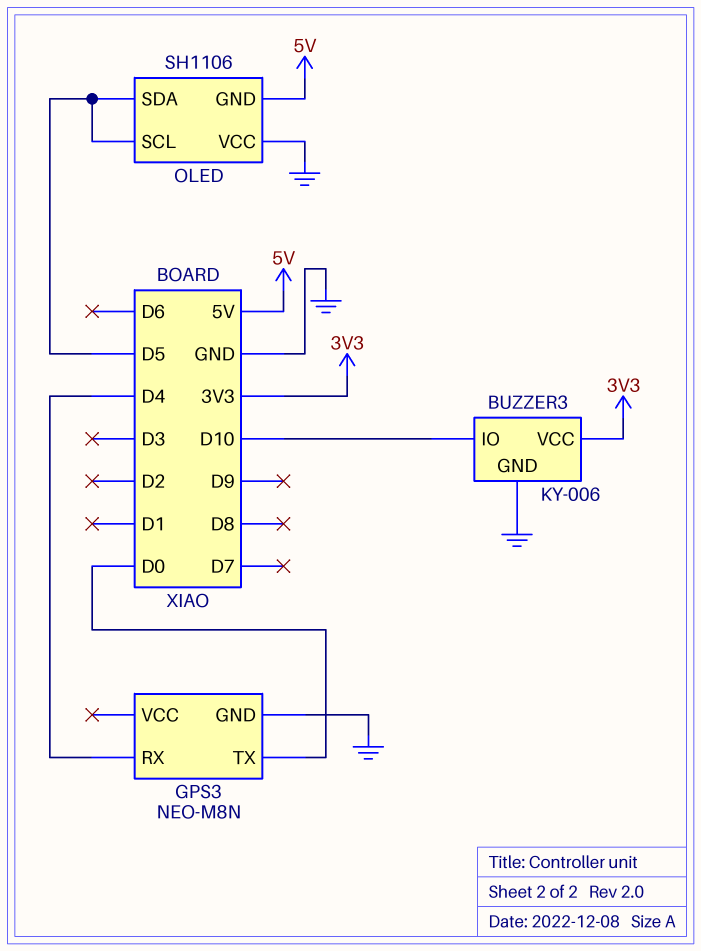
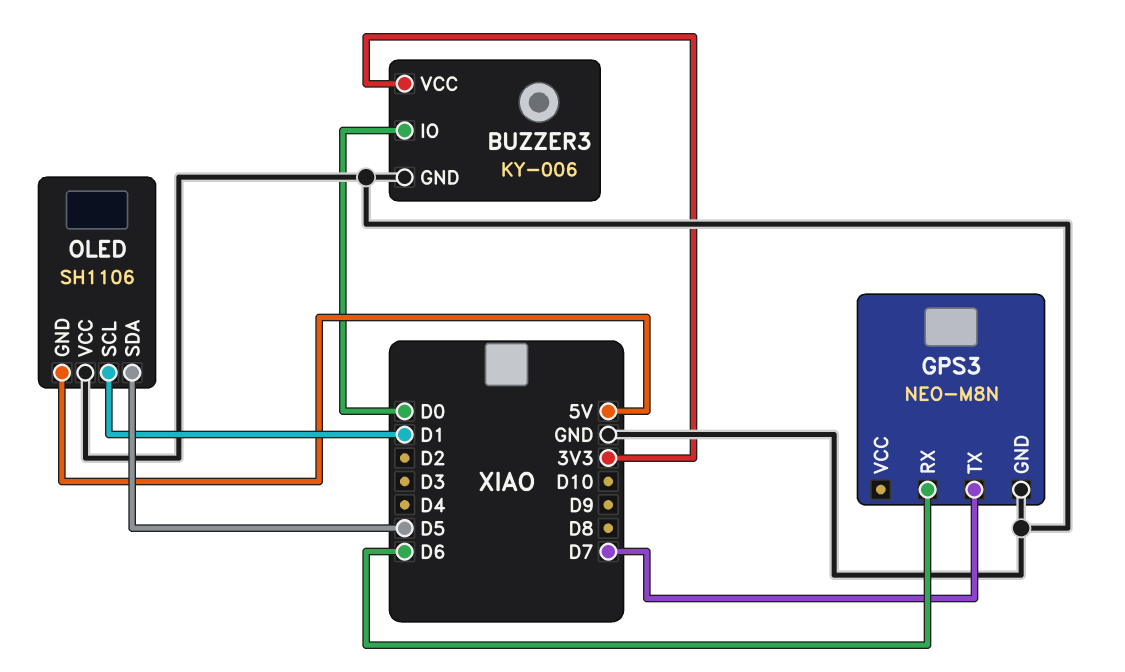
BUZZER3 pin IO: D10 -> D0
GPS3 pin RX: D4 -> D6
GPS3 pin TX: D0 -> D7
OLED pin SCL: D5 -> D1

